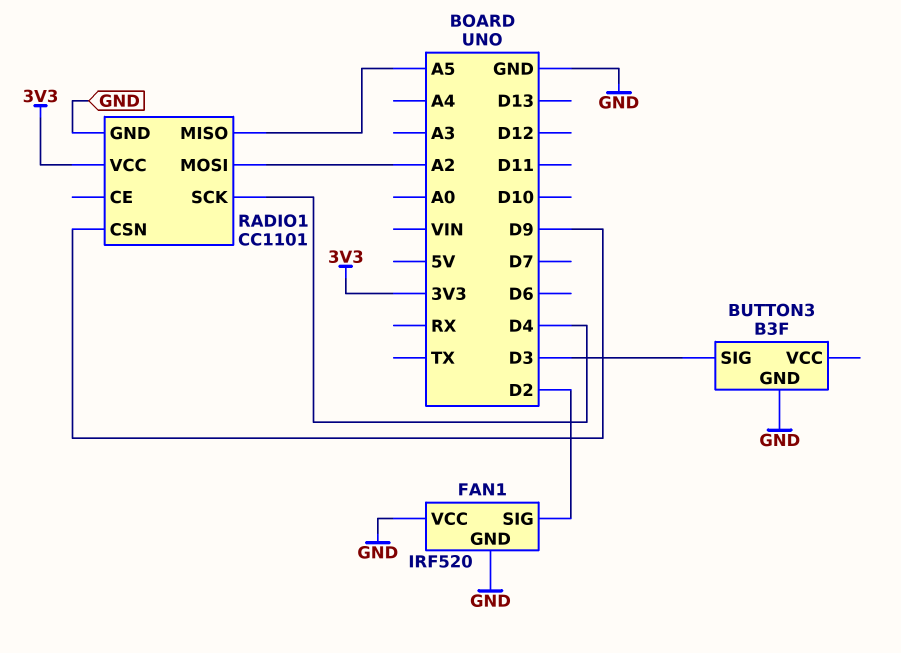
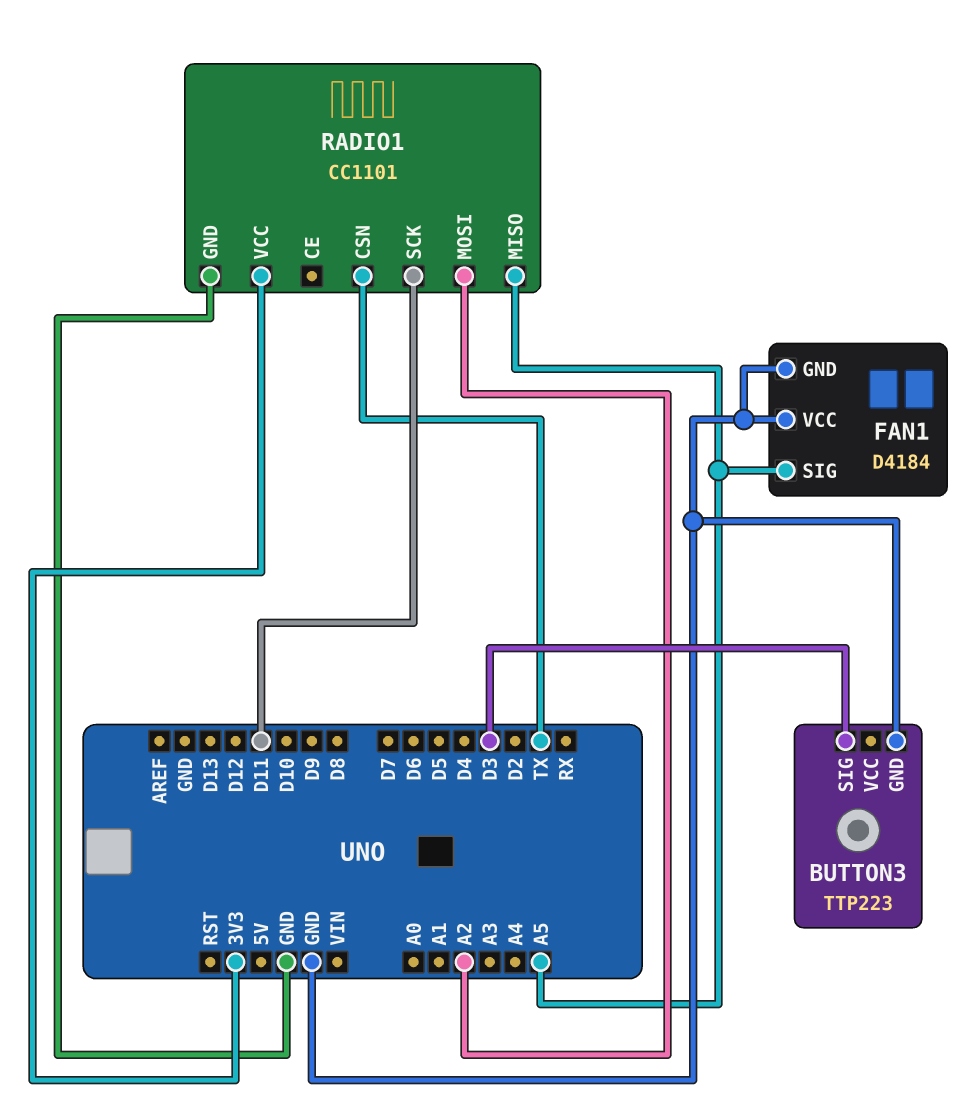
BUTTON3: B3F -> TTP223
FAN1: IRF520 -> D4184
FAN1 pin SIG: D2 -> A5
RADIO1 pin CSN: D9 -> TX
RADIO1 pin SCK: D4 -> D11

